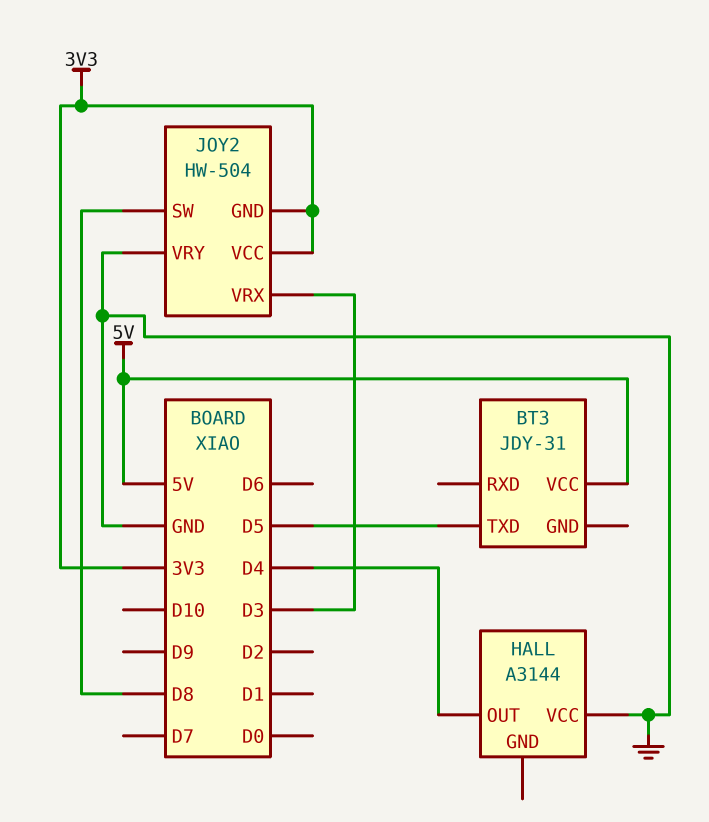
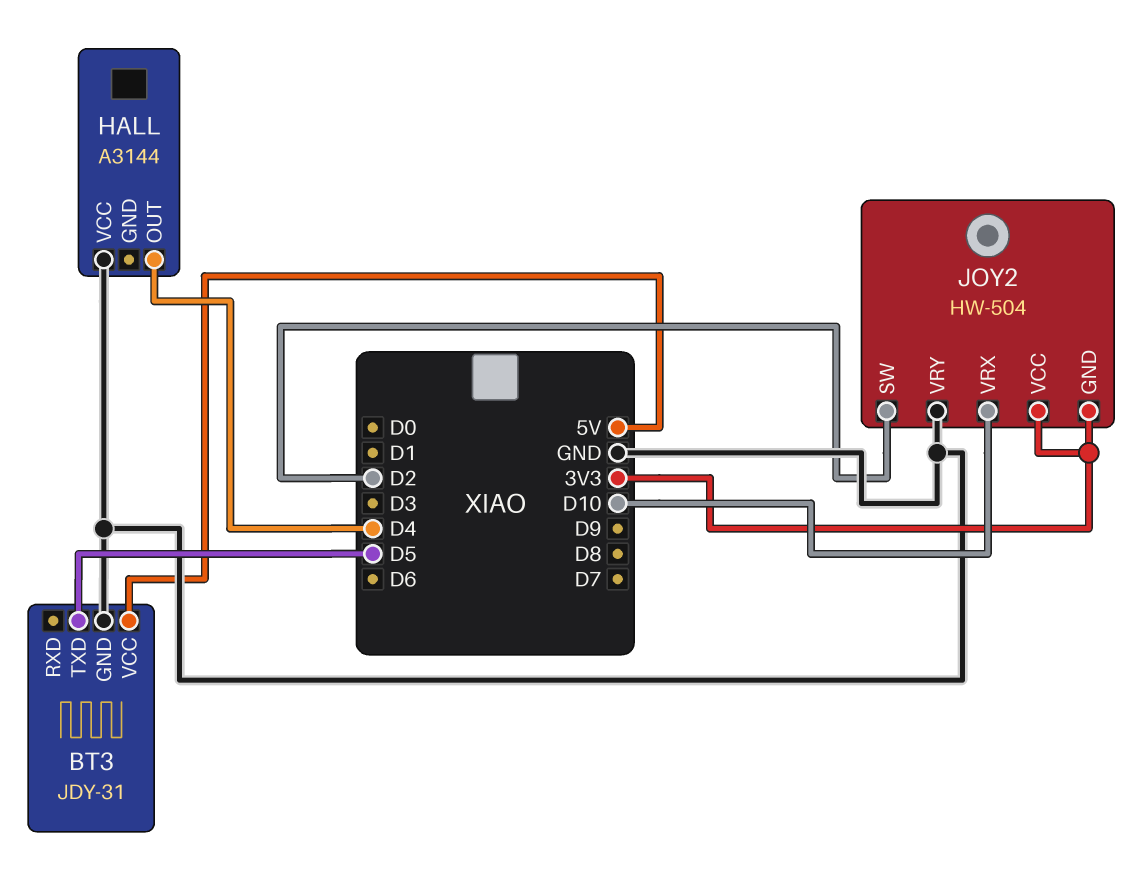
BT3 pin GND: none -> GND
JOY2 pin SW: D8 -> D2
JOY2 pin VRX: D3 -> D10

